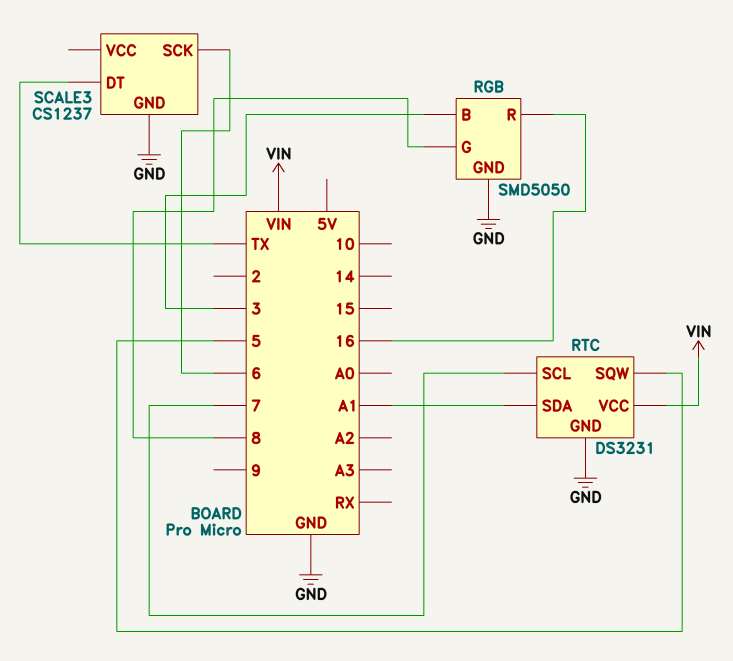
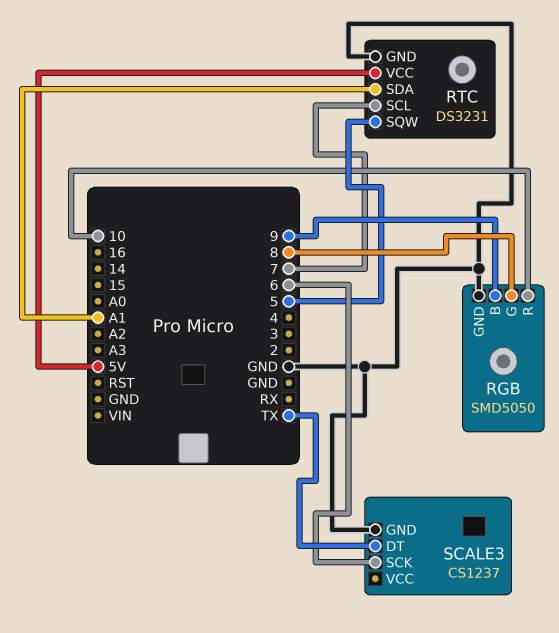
RGB pin B: 3 -> 9
RGB pin R: 16 -> 10
RTC pin VCC: VIN -> 5V

